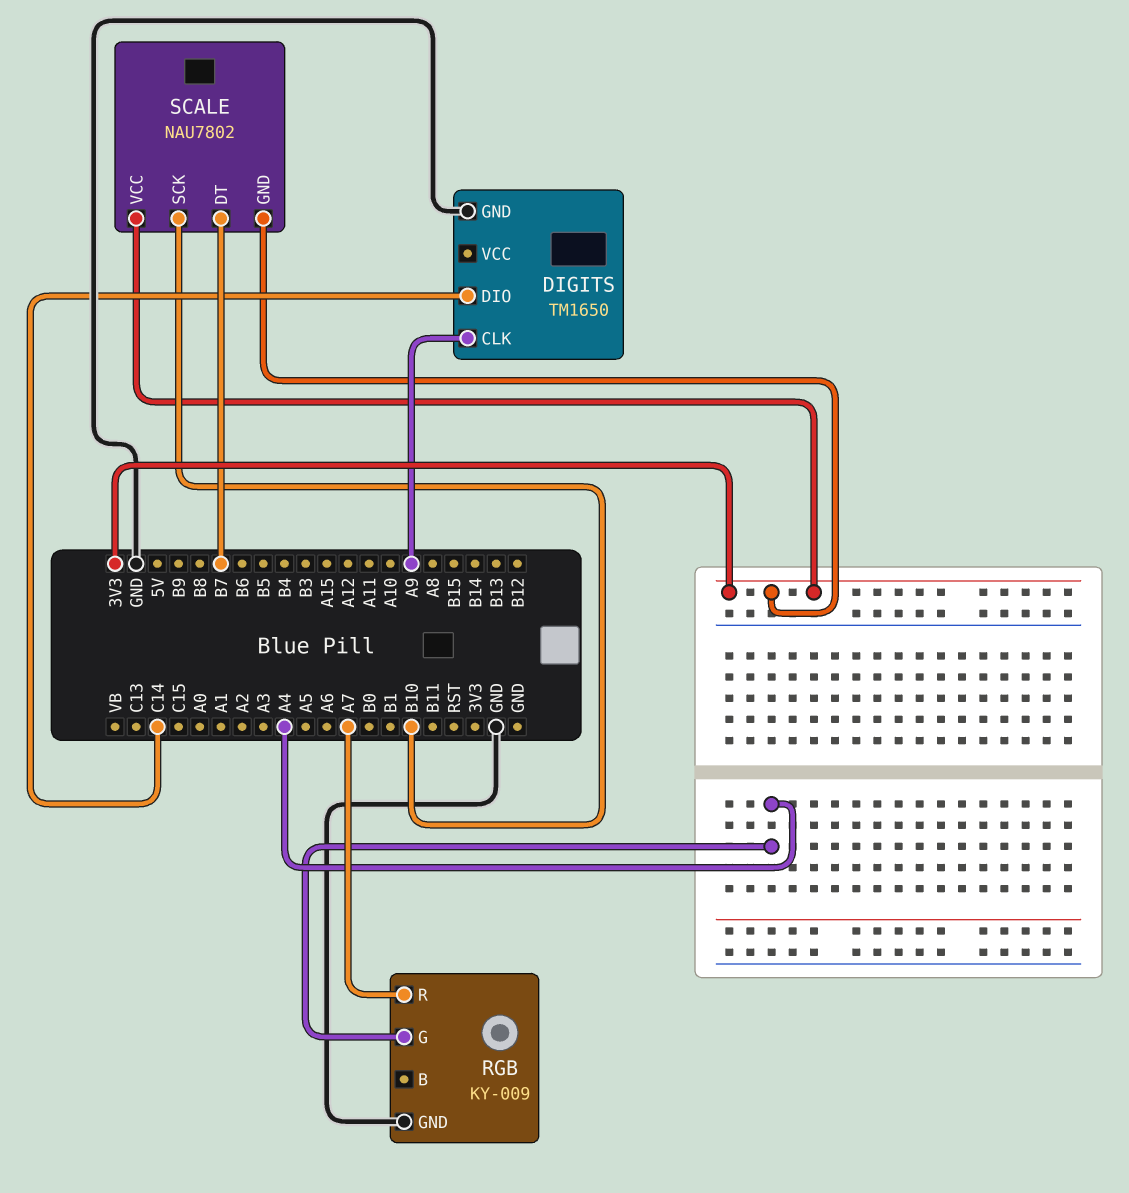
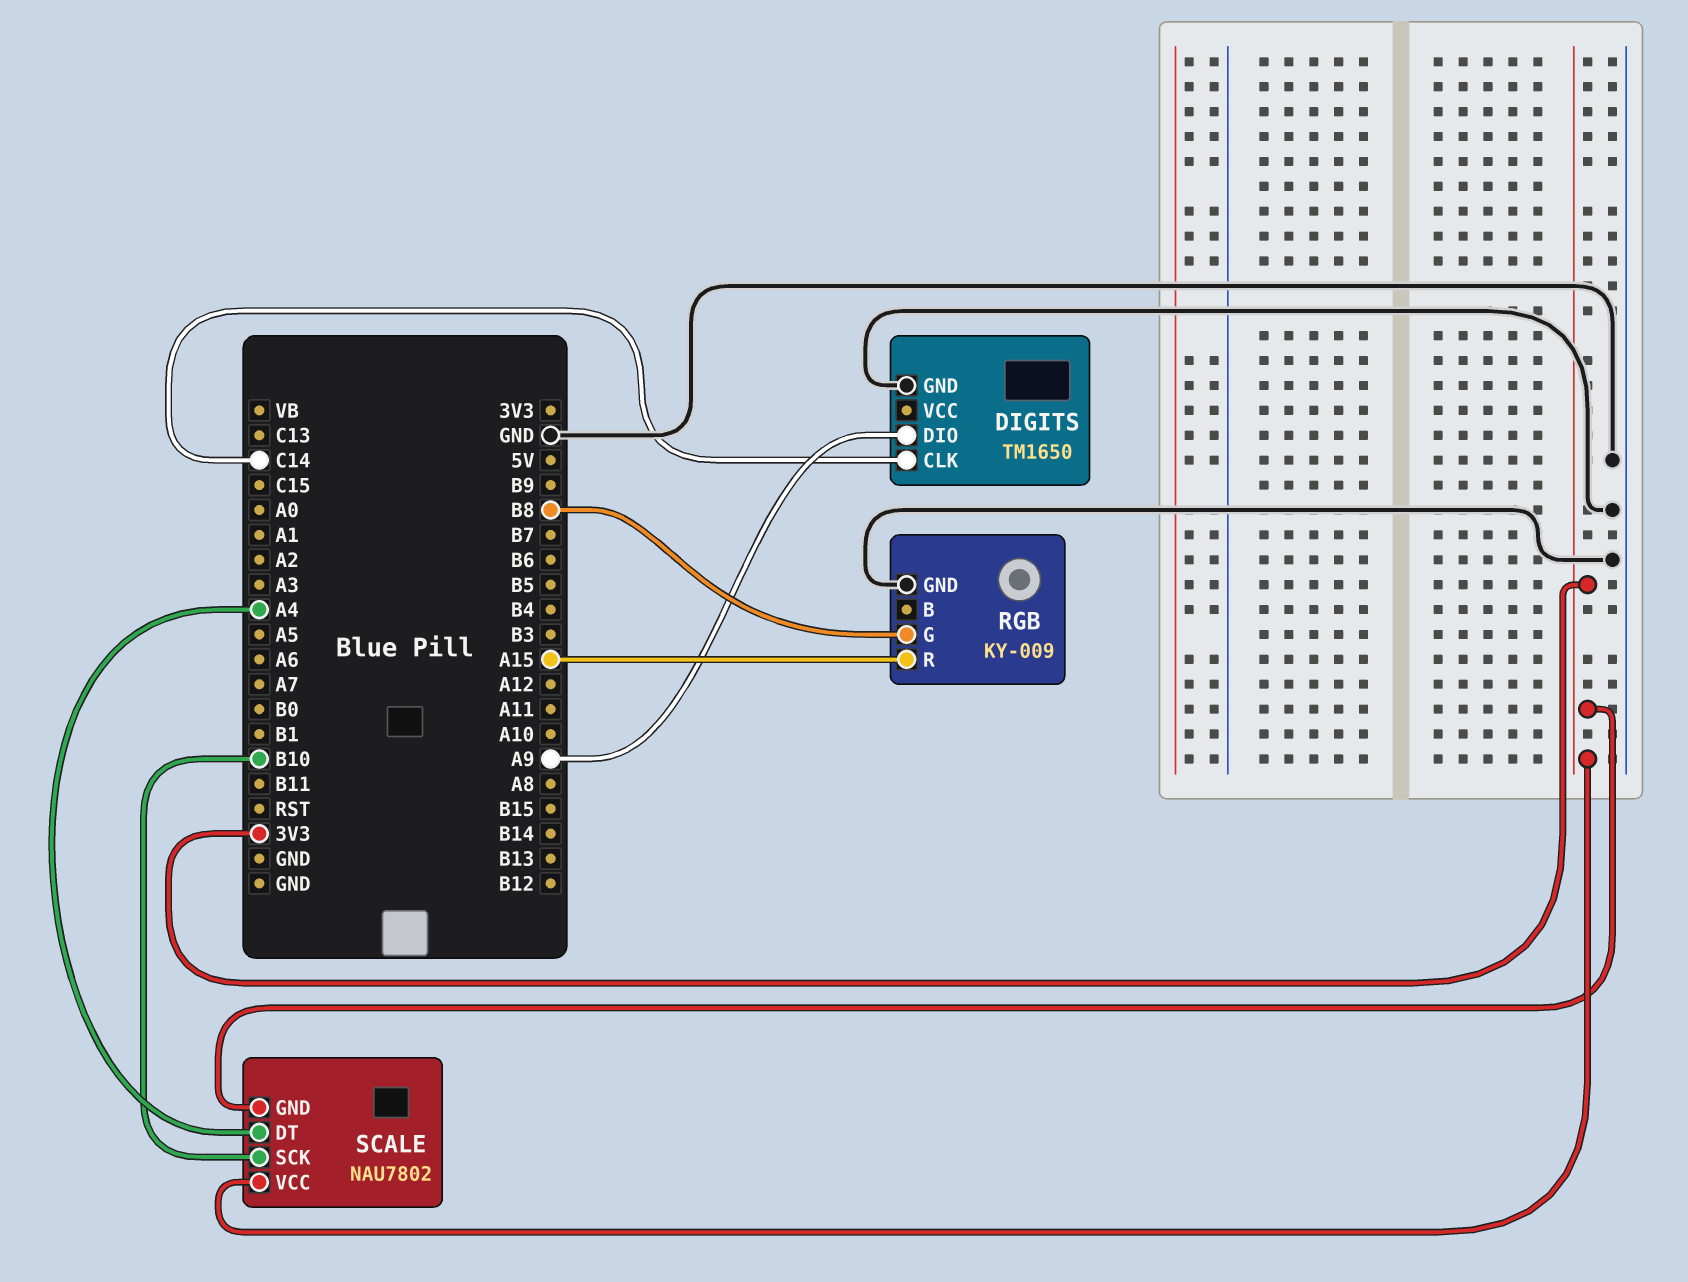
DIGITS pin CLK: A9 -> C14
DIGITS pin DIO: C14 -> A9
RGB pin G: A4 -> B8
RGB pin R: A7 -> A15
SCALE pin DT: B7 -> A4

